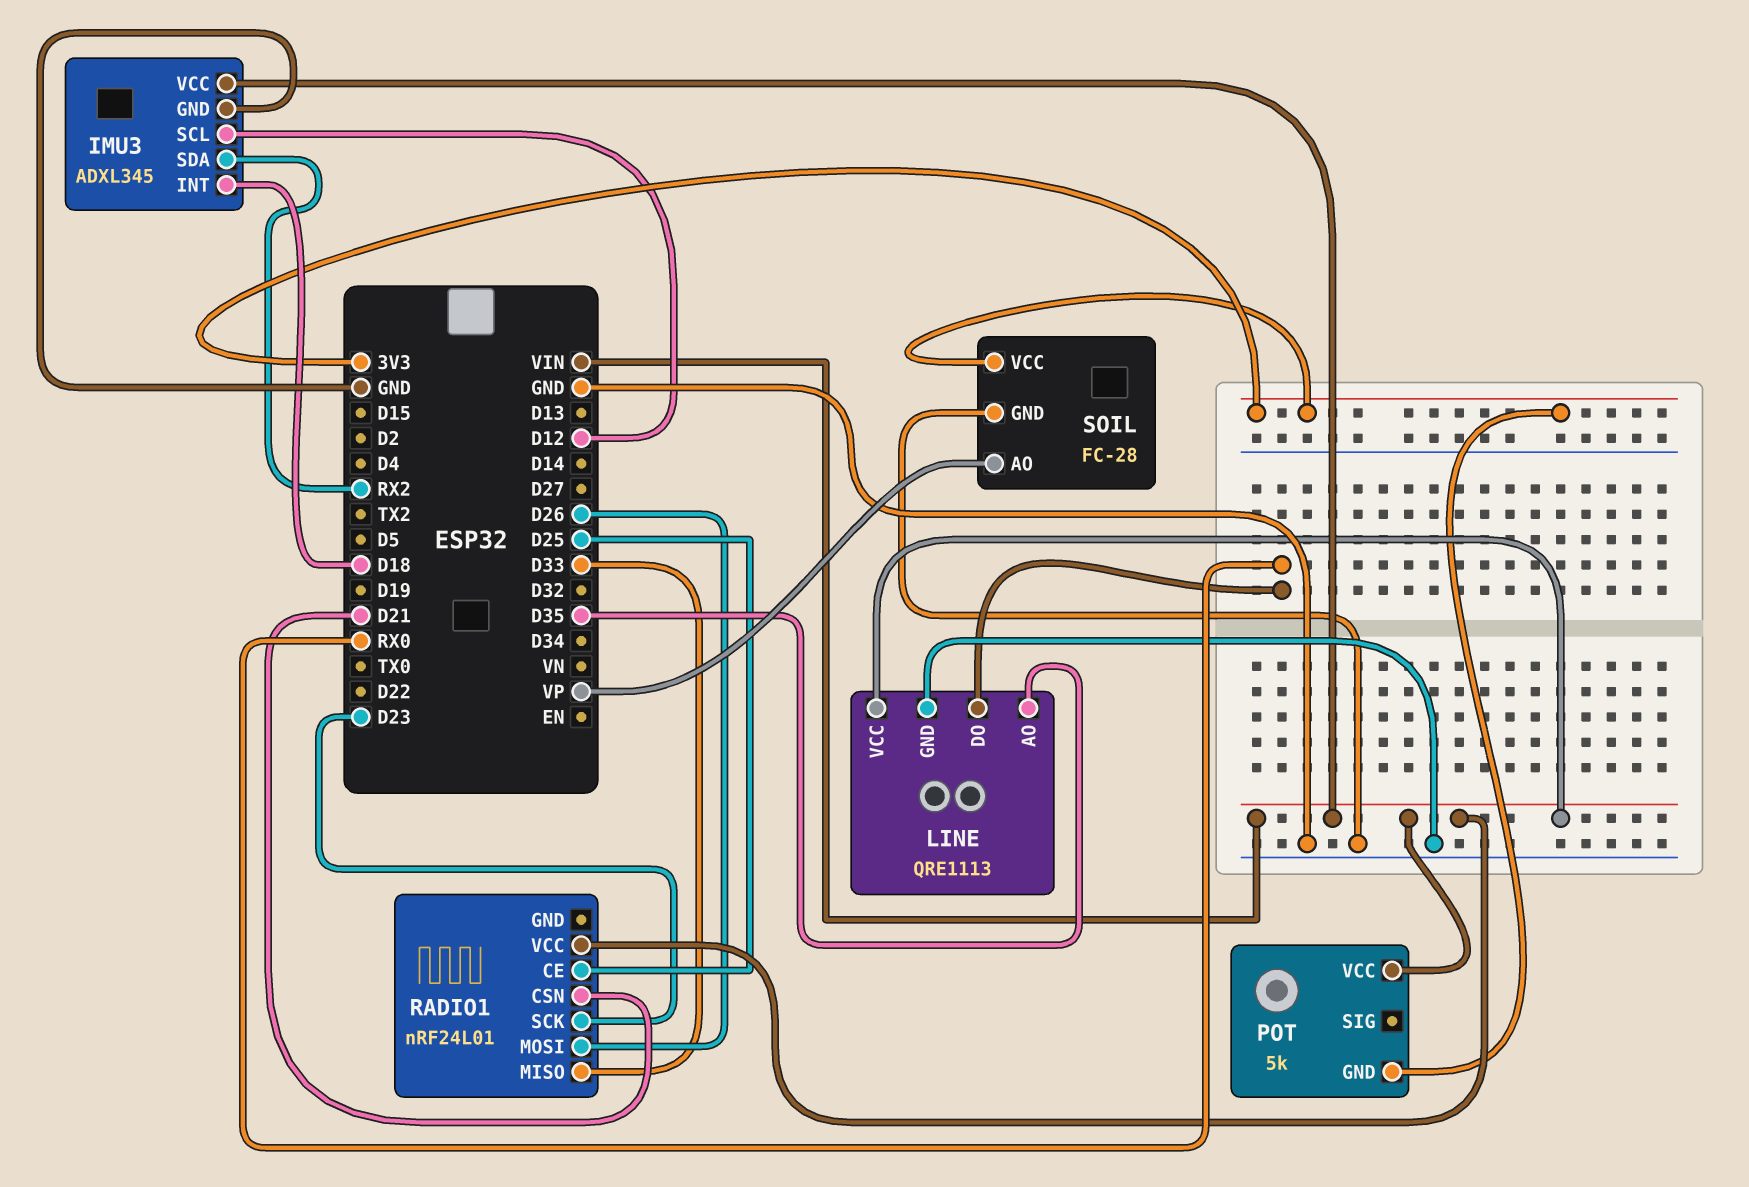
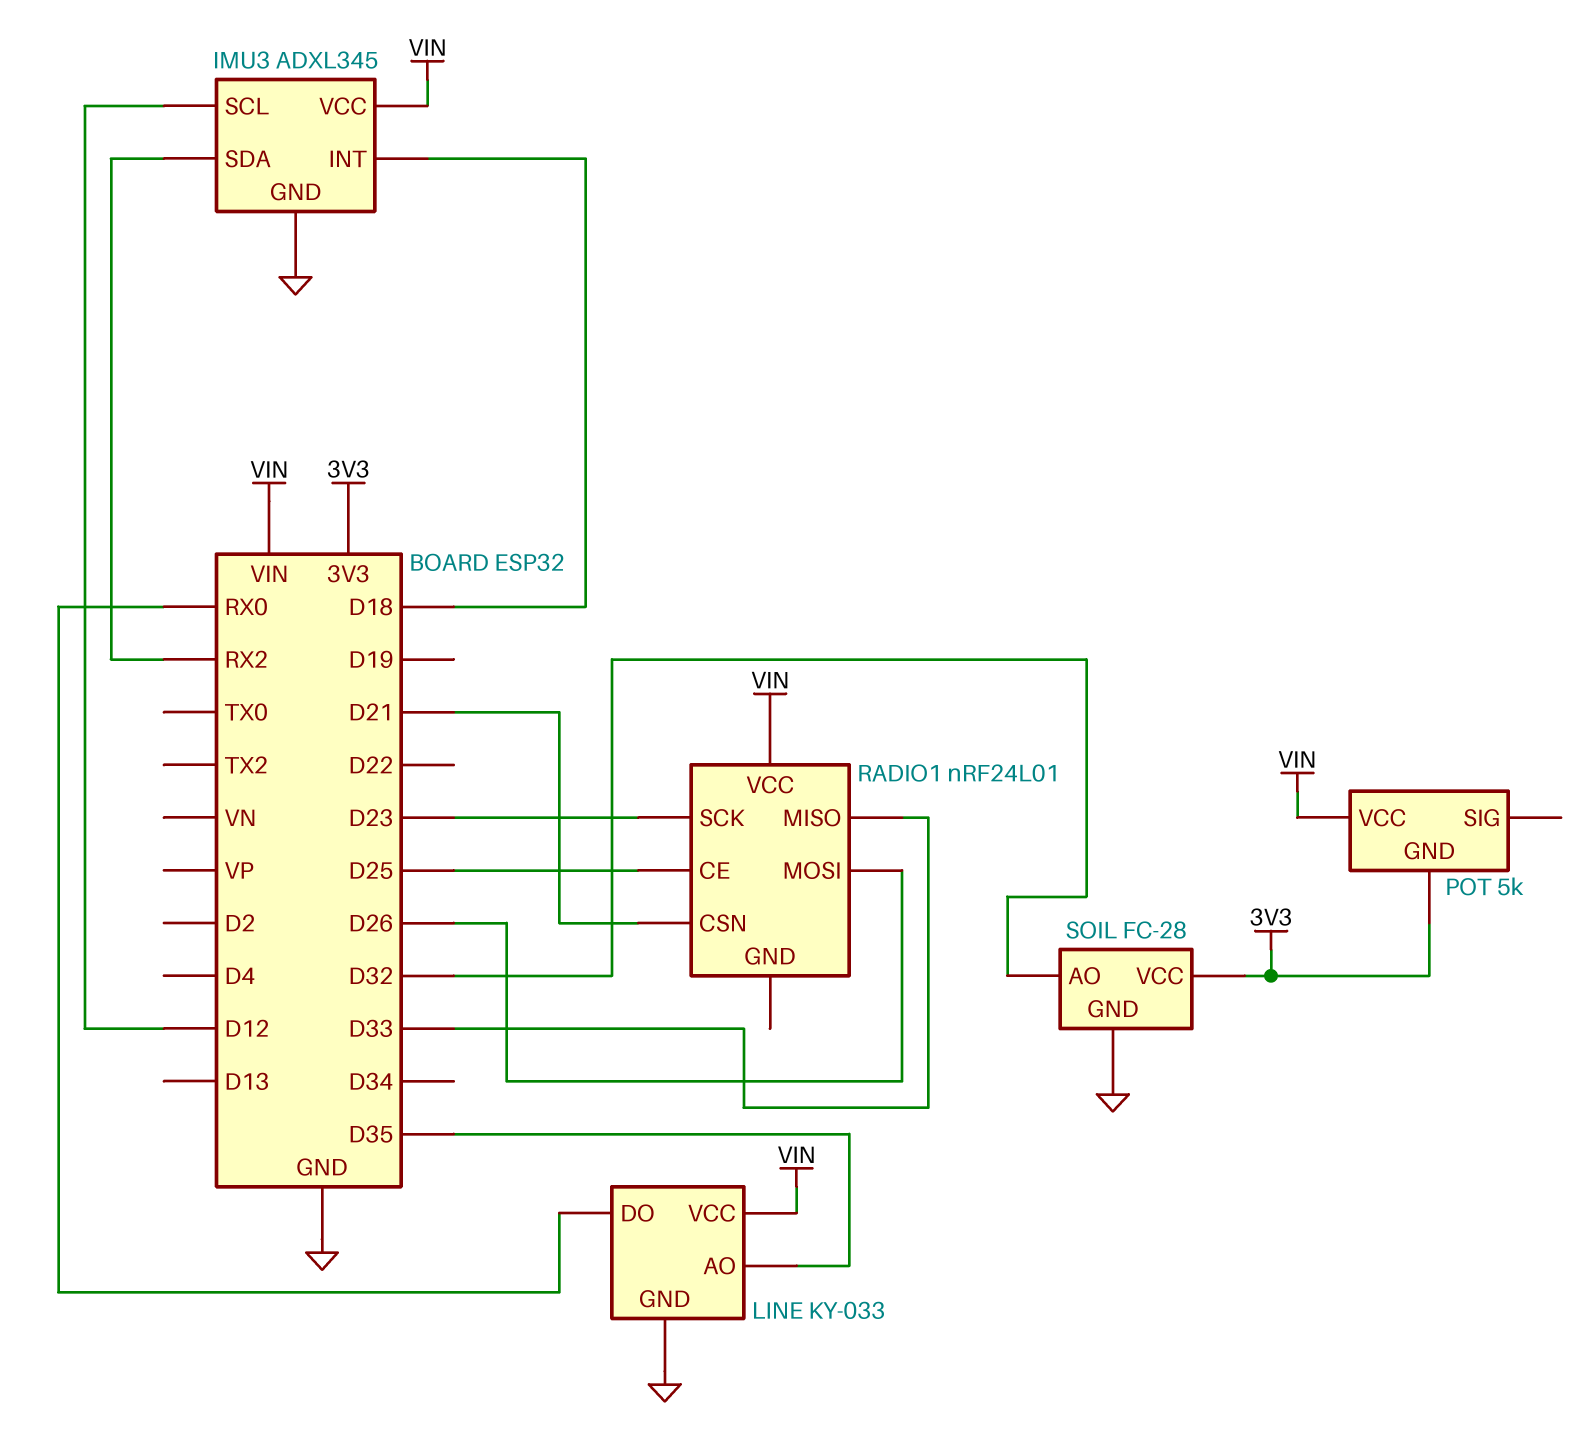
LINE: QRE1113 -> KY-033
SOIL pin AO: VP -> D32

